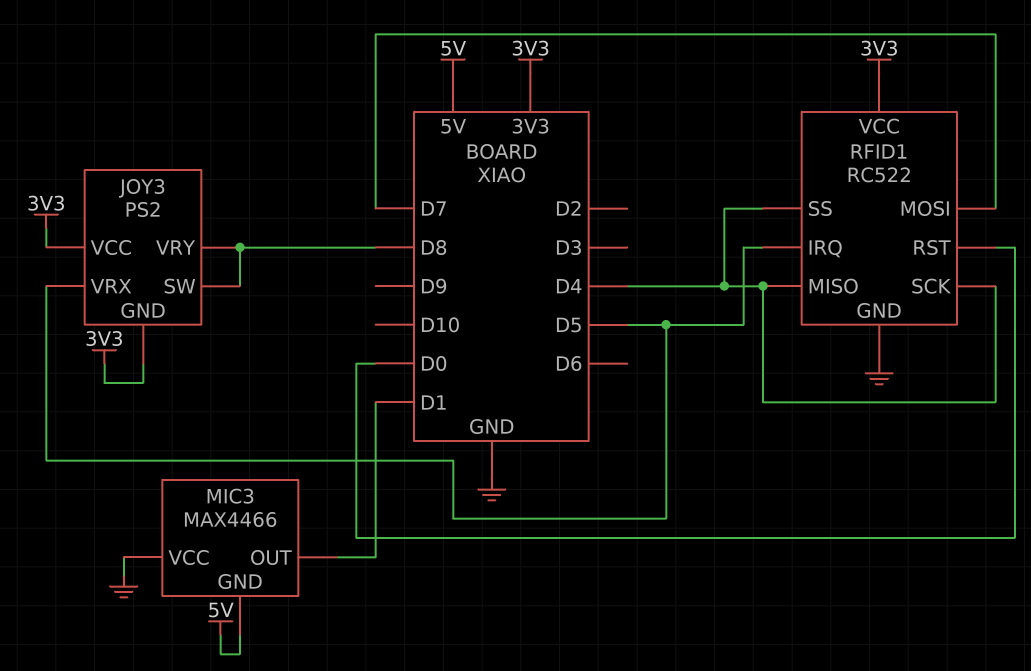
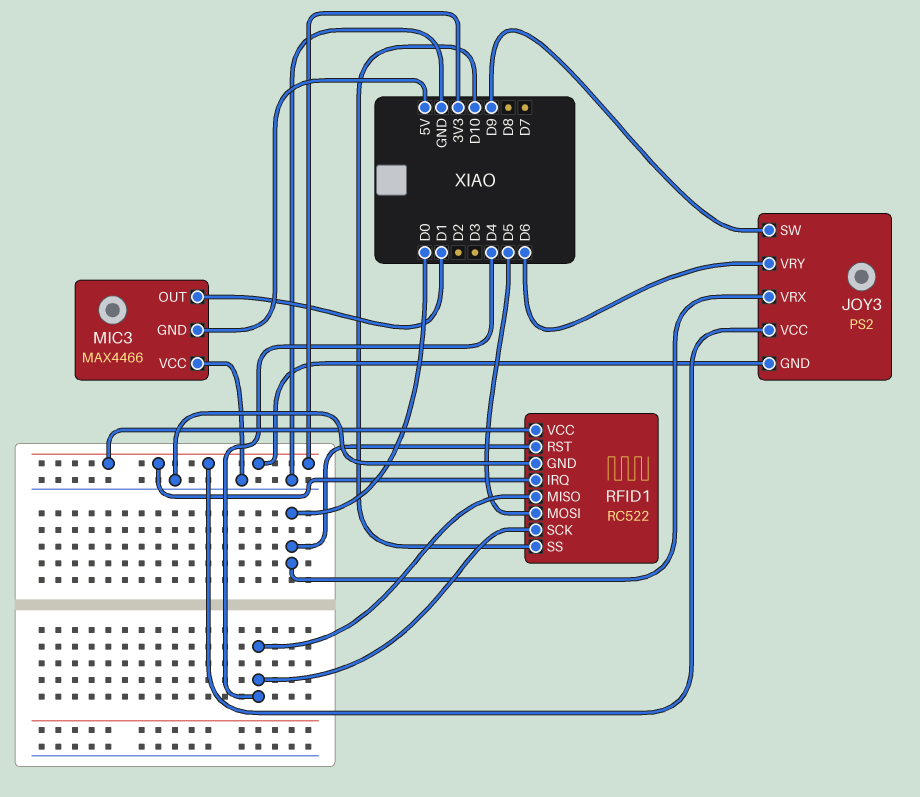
JOY3 pin SW: D8 -> D9
JOY3 pin VRX: D5 -> D0
JOY3 pin VRY: D8 -> D6
RFID1 pin IRQ: D5 -> 3V3
RFID1 pin MOSI: D7 -> D5
RFID1 pin SS: D4 -> D10

